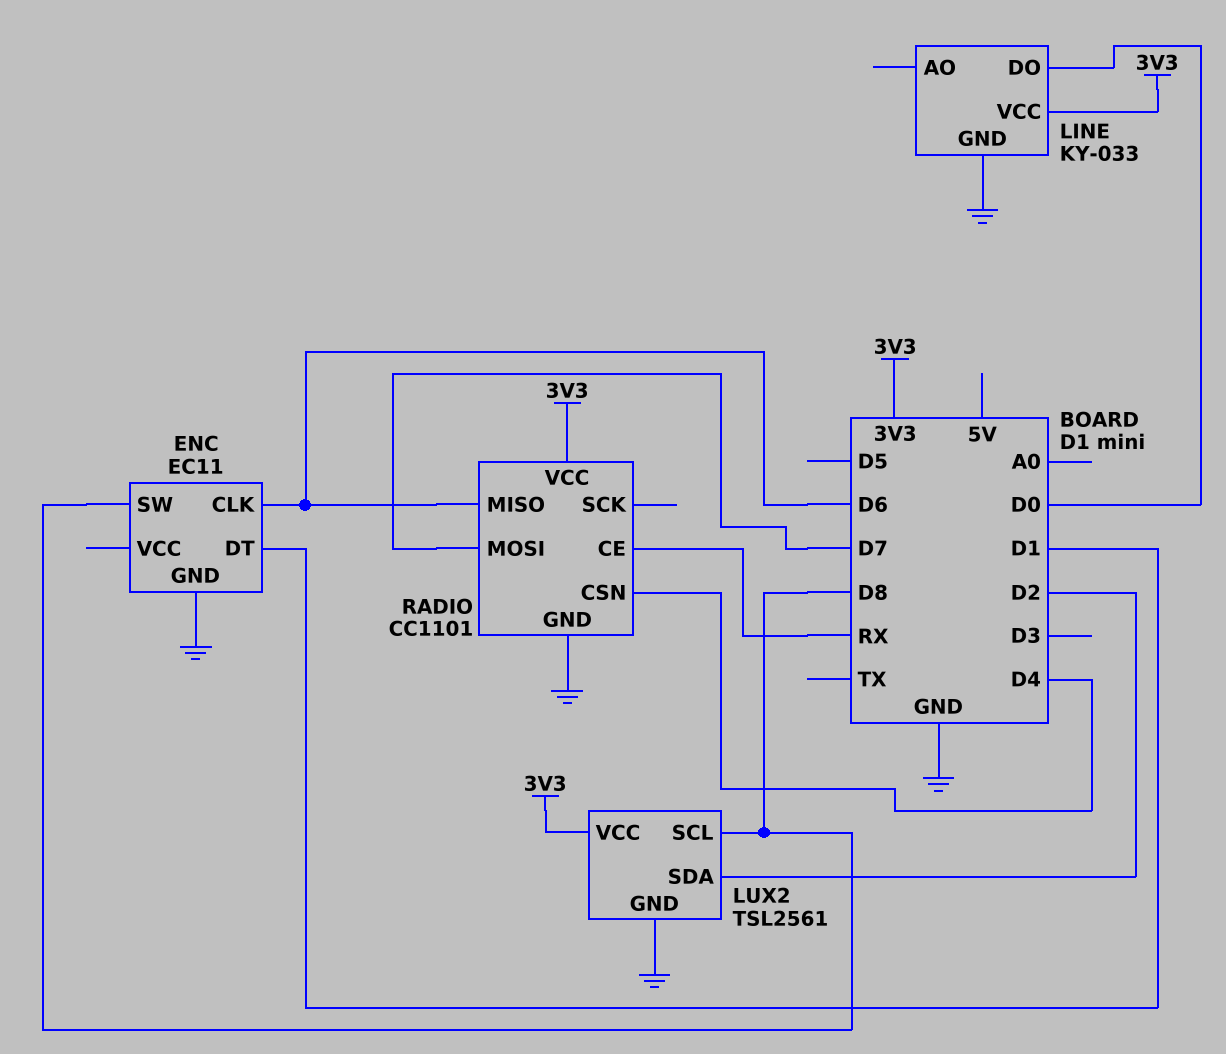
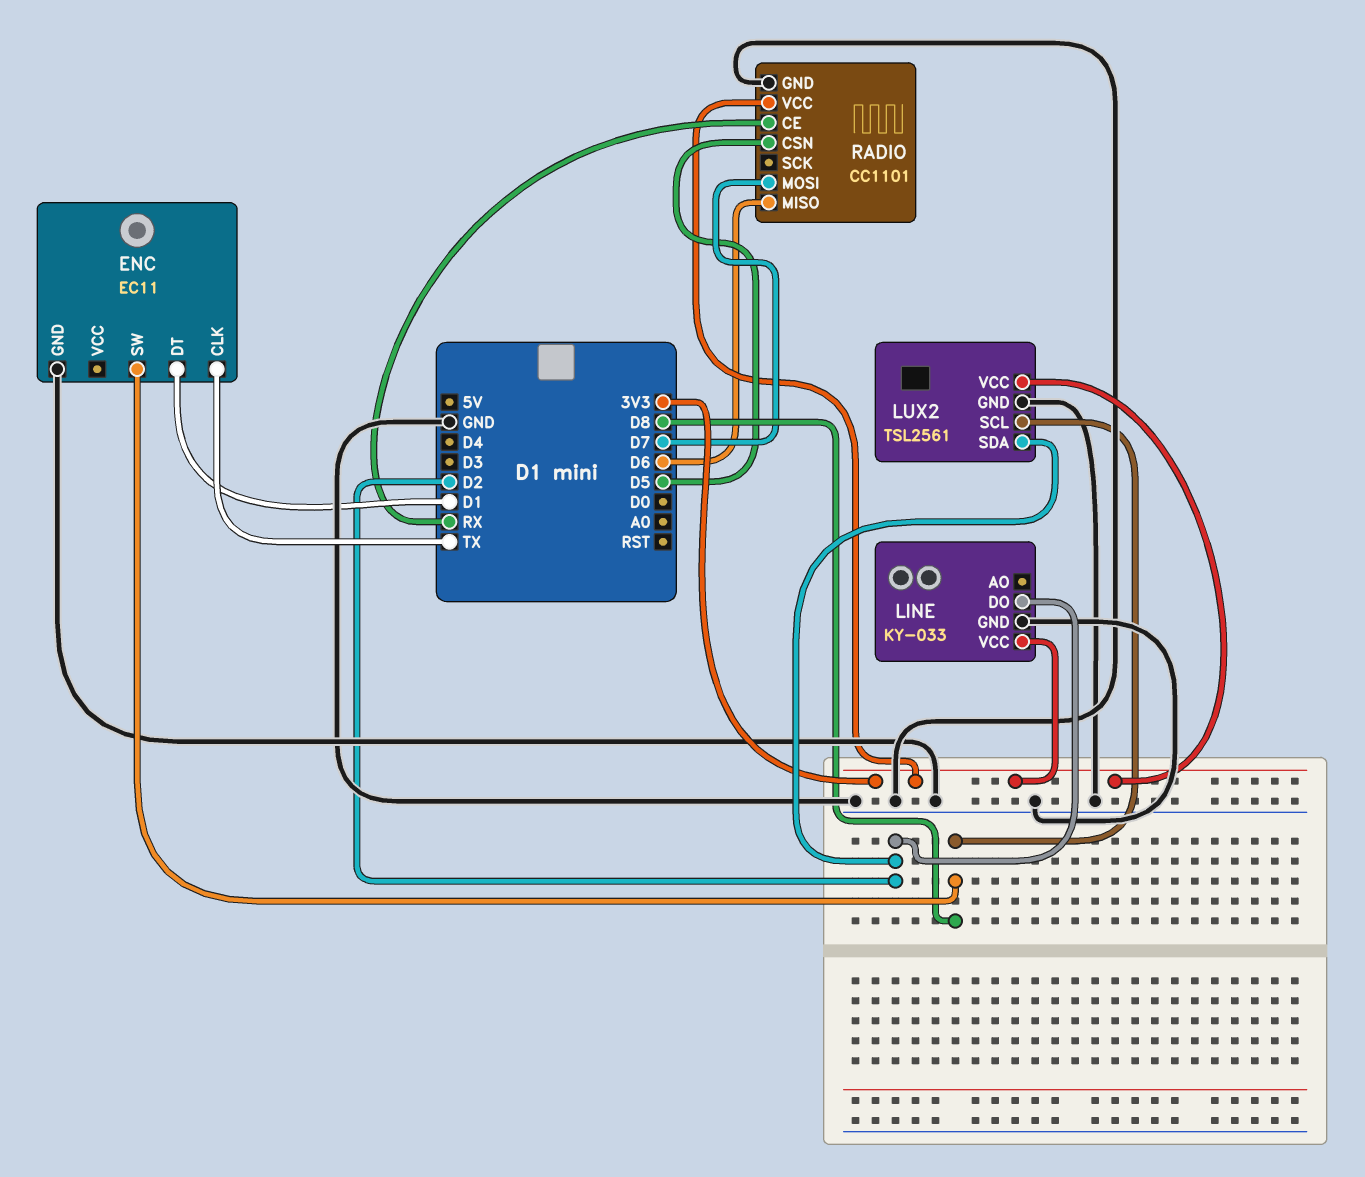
ENC pin CLK: D6 -> TX
LINE pin DO: D0 -> D2
RADIO pin CSN: D4 -> D5

